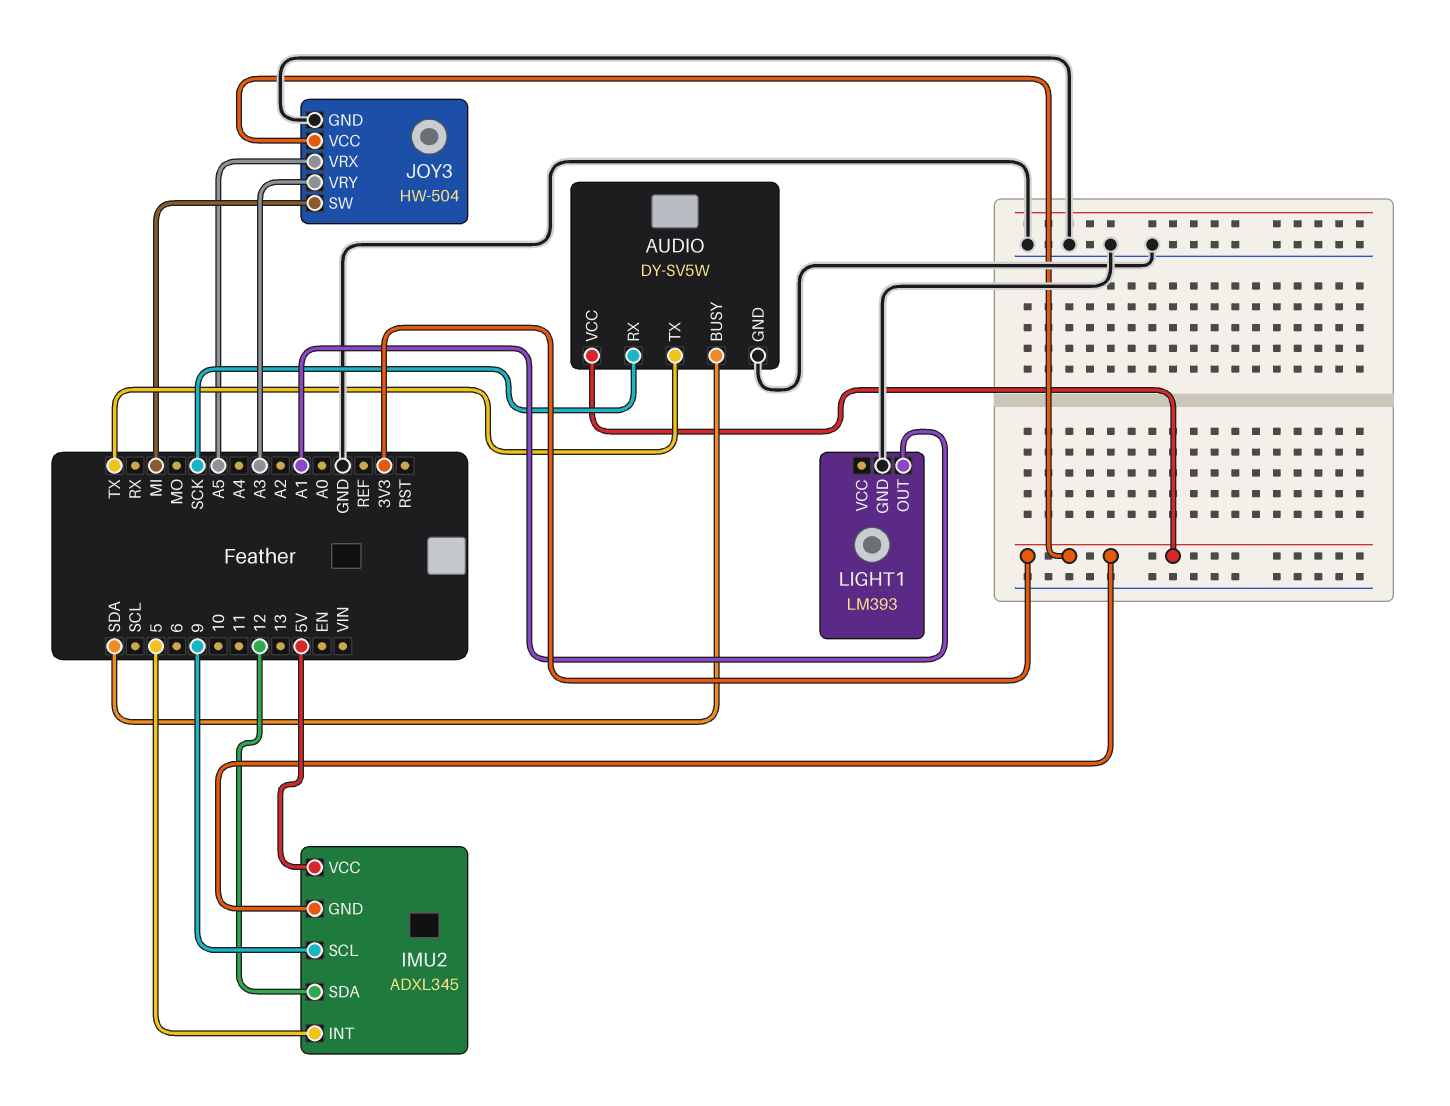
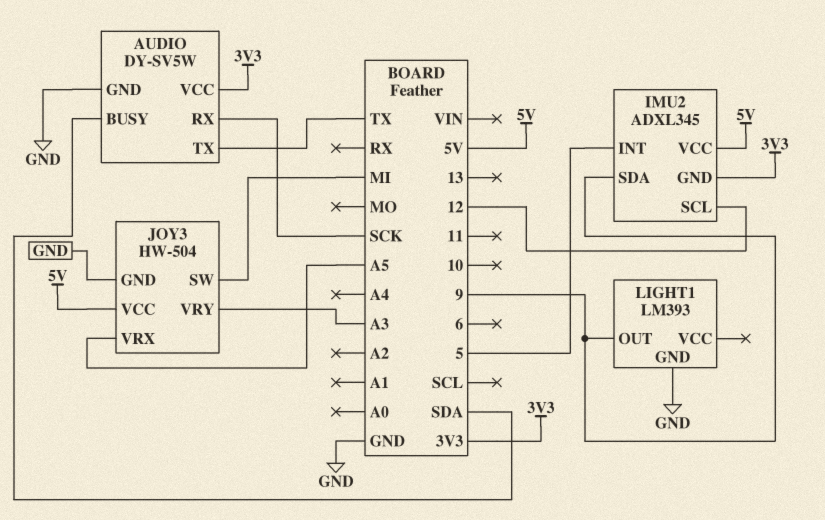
IMU2 pin SCL: 9 -> 12
IMU2 pin SDA: 12 -> 9
JOY3 pin VCC: 3V3 -> 5V
LIGHT1 pin OUT: A1 -> 9

